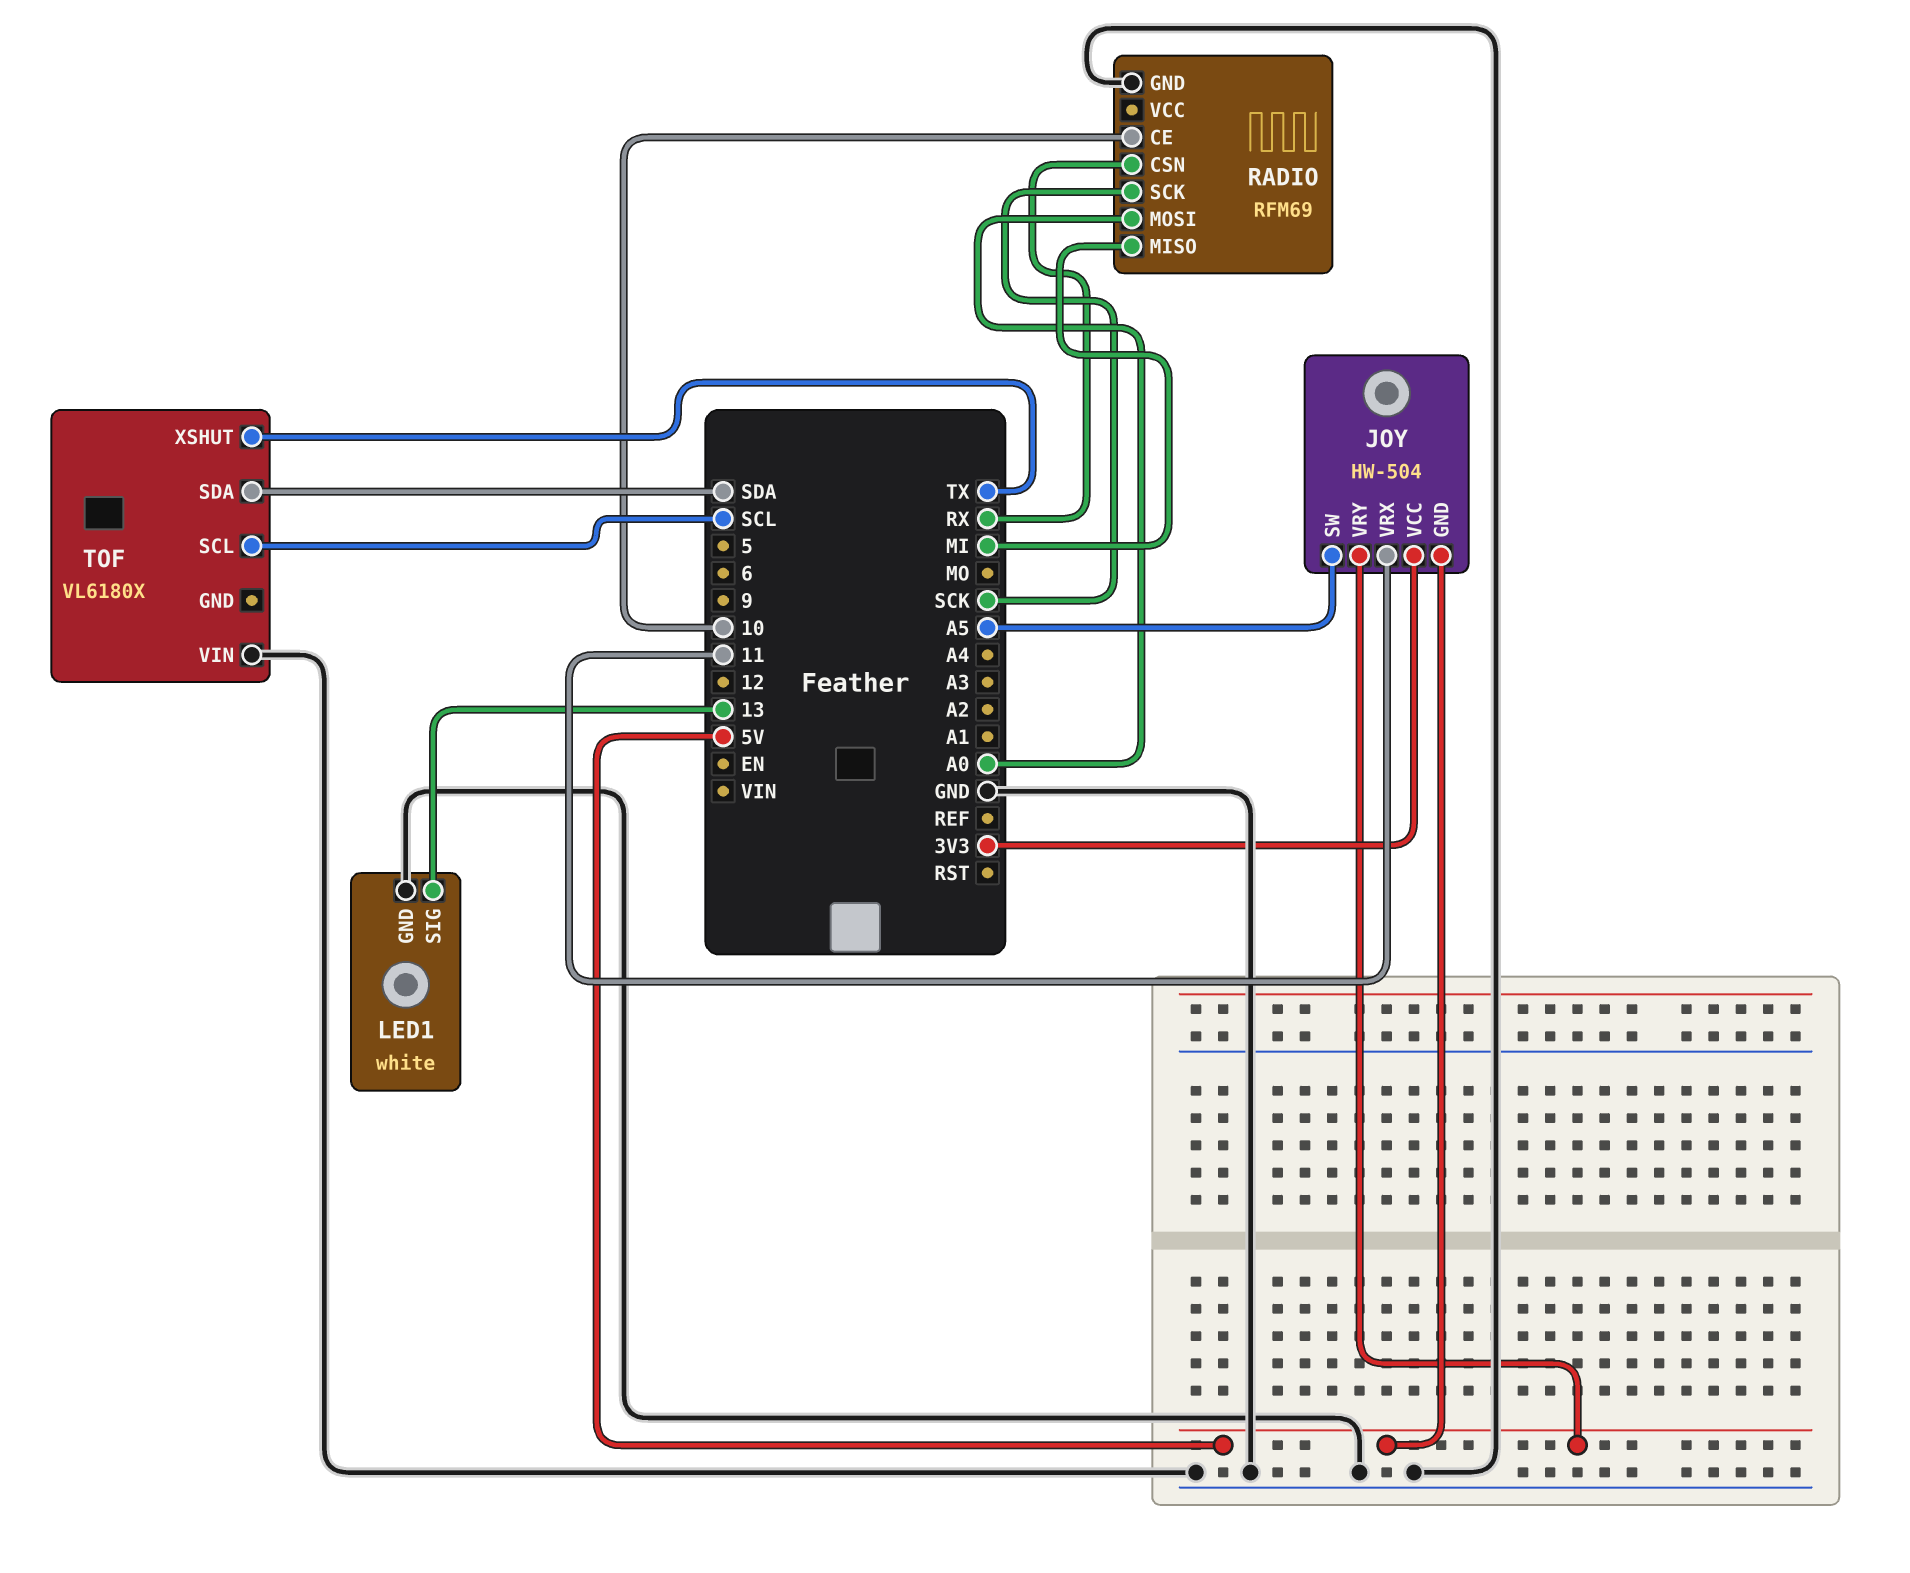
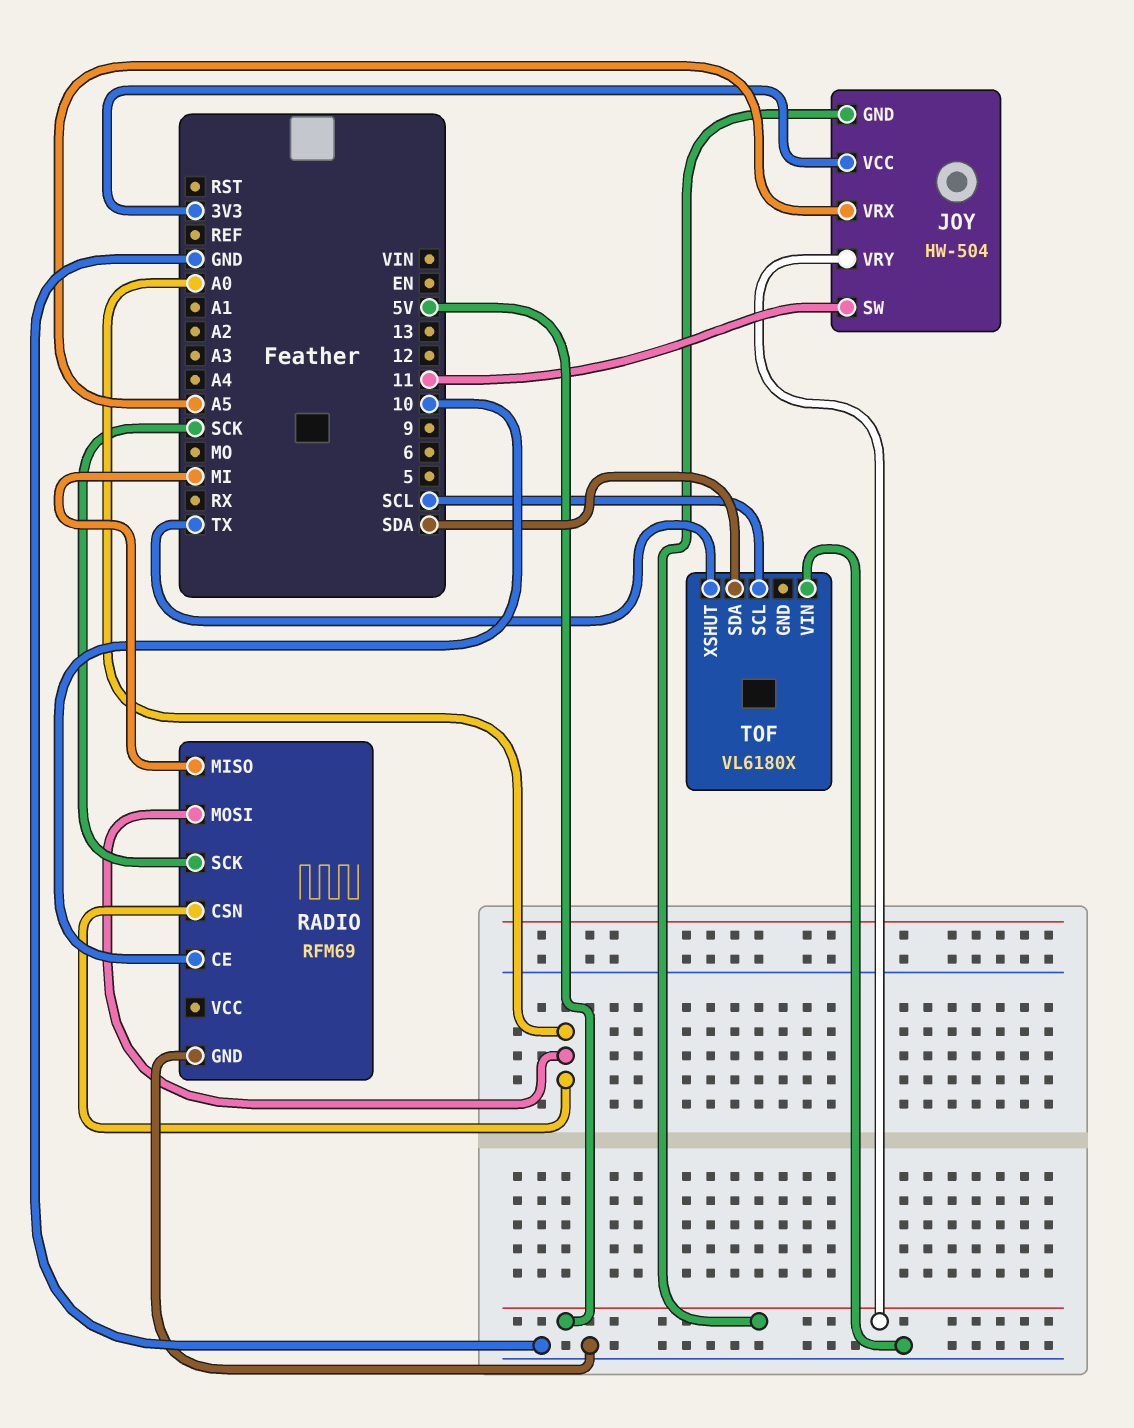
JOY pin SW: A5 -> 11
JOY pin VRX: 11 -> A5
LED1: white -> none
LED1 pin GND: GND -> none
LED1 pin SIG: 13 -> none
RADIO pin CSN: RX -> A0

